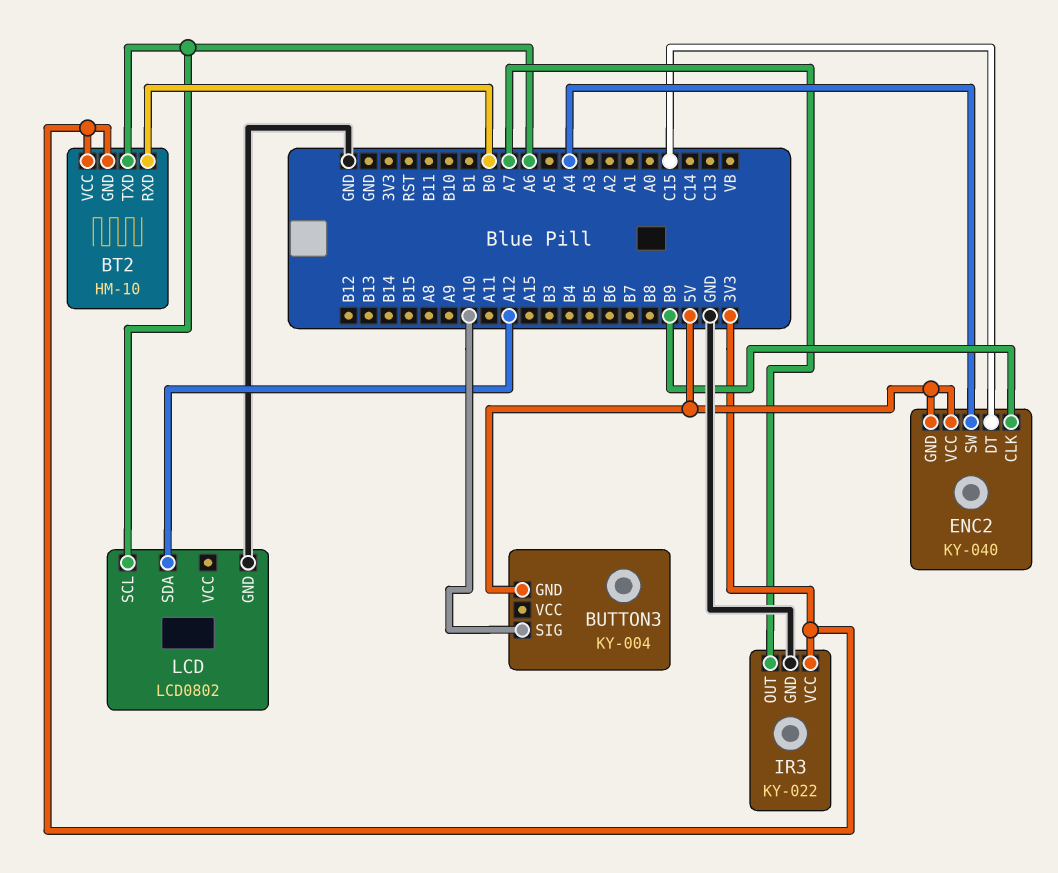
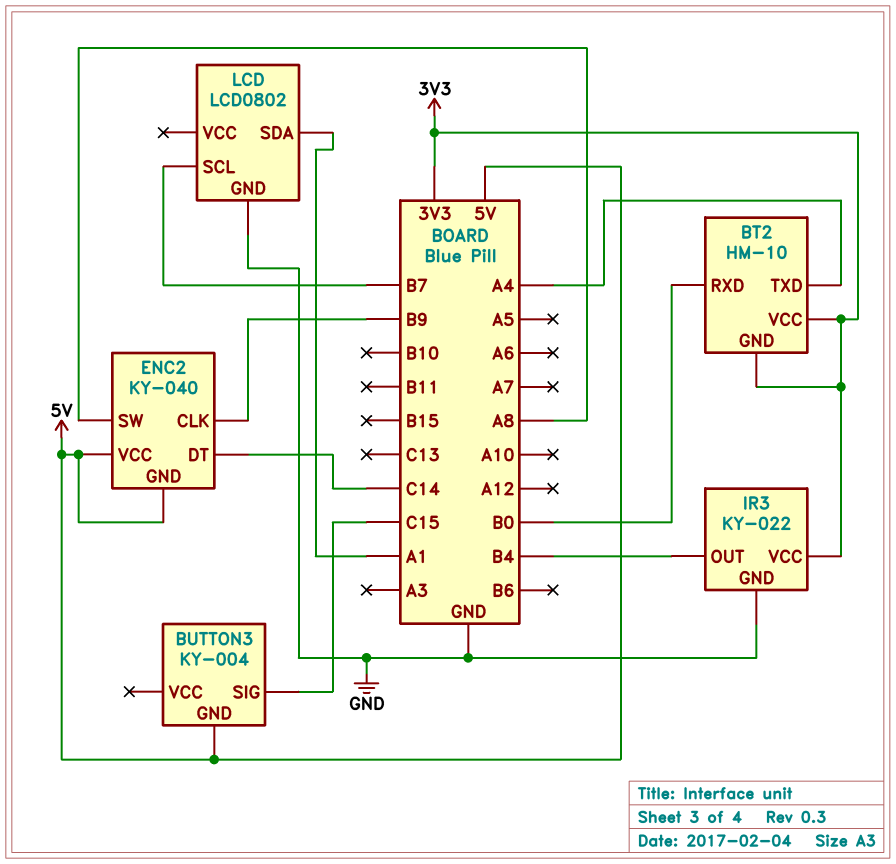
BT2 pin TXD: A6 -> A4
BUTTON3 pin SIG: A10 -> C15
ENC2 pin DT: C15 -> C14
ENC2 pin SW: A4 -> A8
IR3 pin OUT: A7 -> B4
LCD pin SCL: A6 -> B7
LCD pin SDA: A12 -> A1

